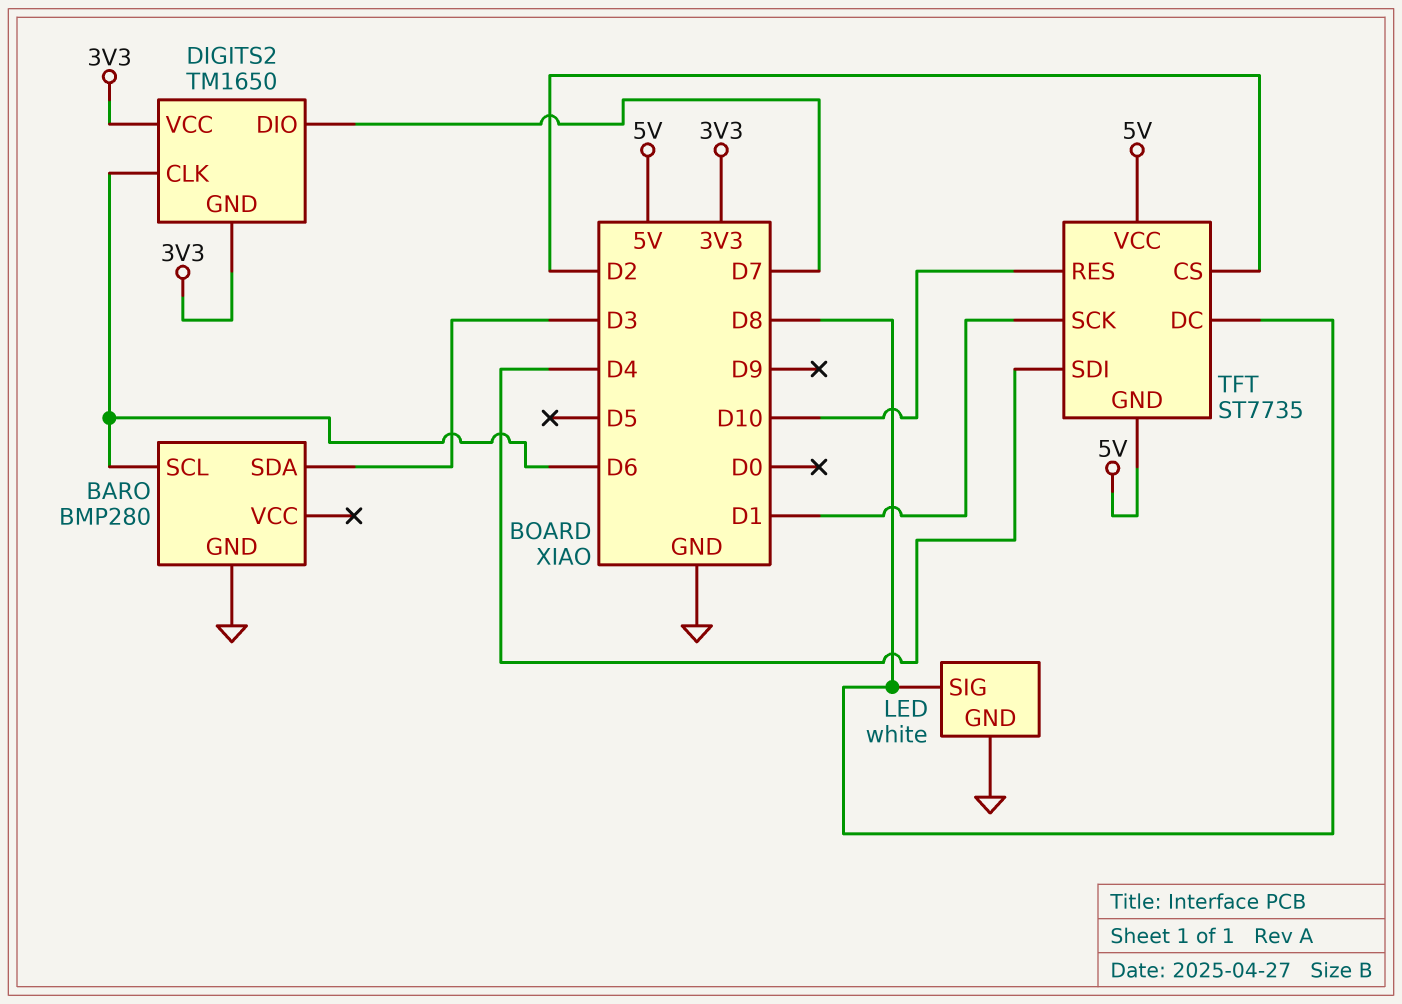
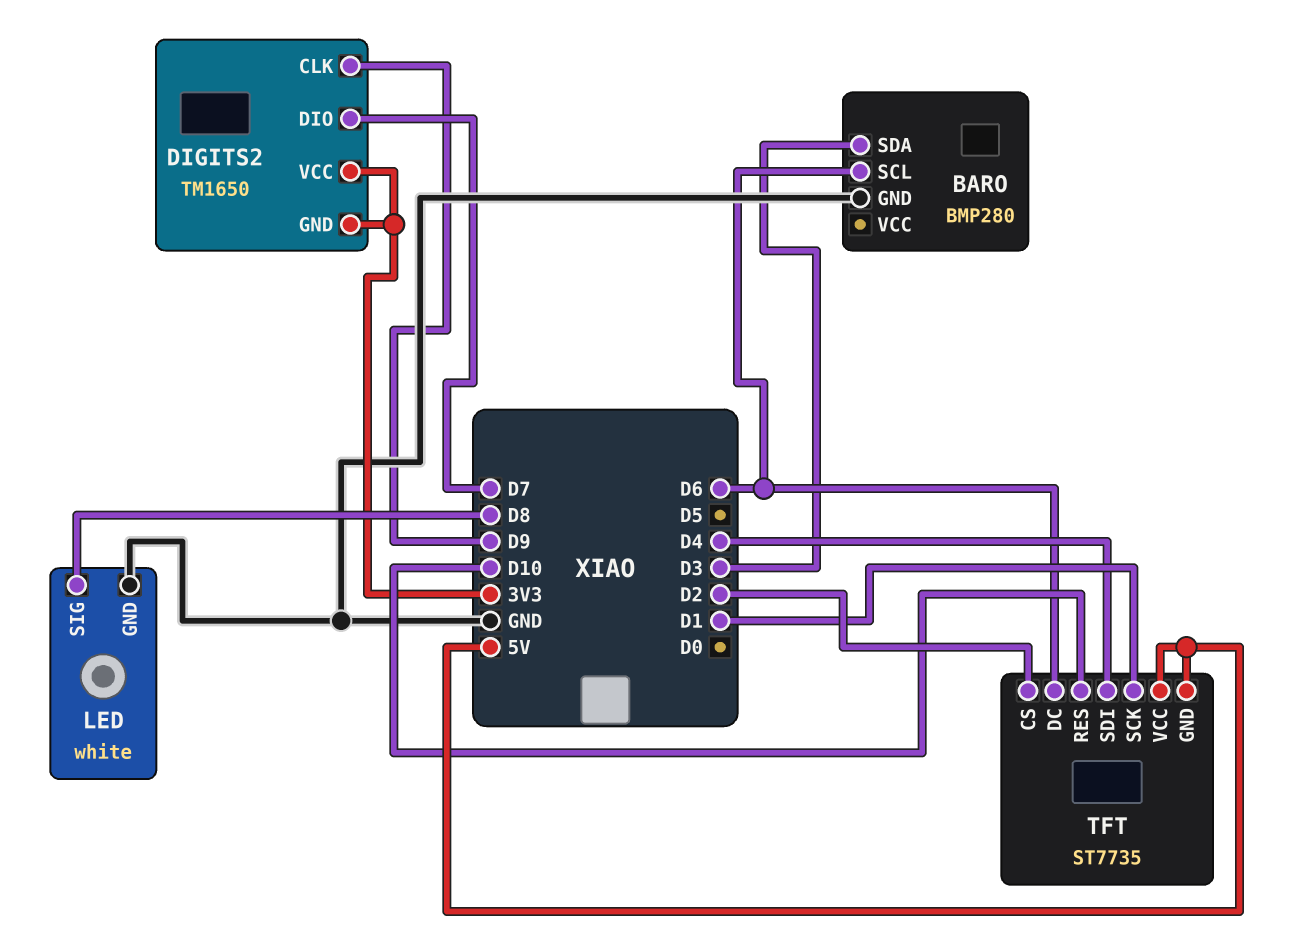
DIGITS2 pin CLK: D6 -> D9
TFT pin DC: D8 -> D6

